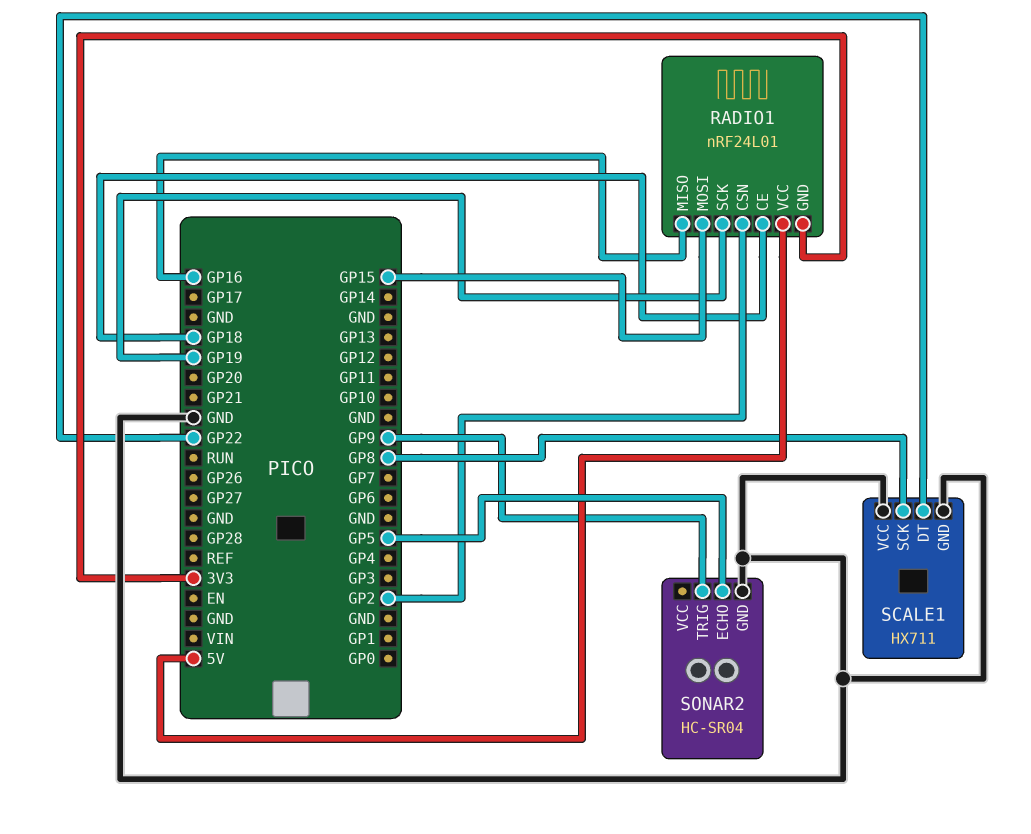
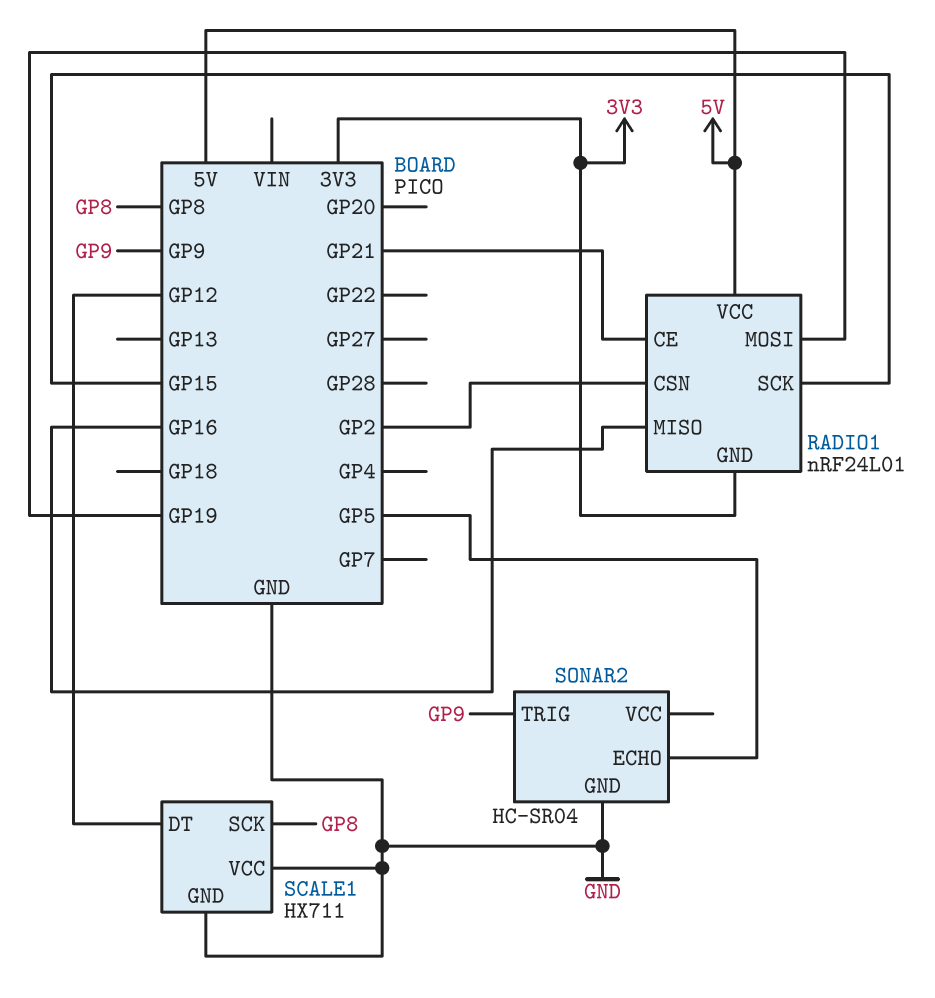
RADIO1 pin CE: GP18 -> GP21
RADIO1 pin MOSI: GP15 -> GP19
RADIO1 pin SCK: GP19 -> GP15
SCALE1 pin DT: GP22 -> GP12

